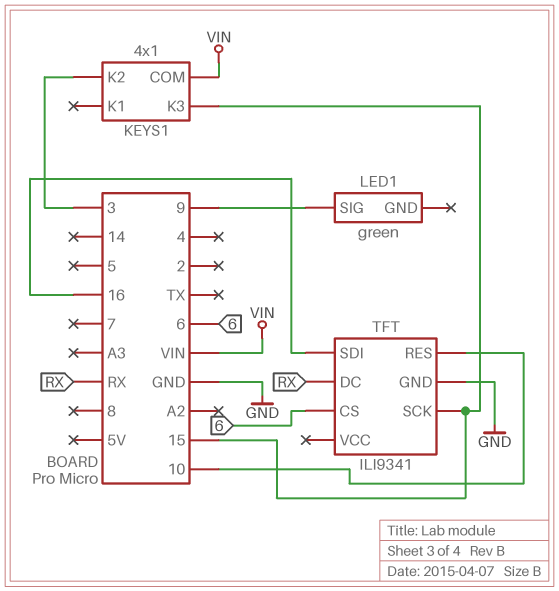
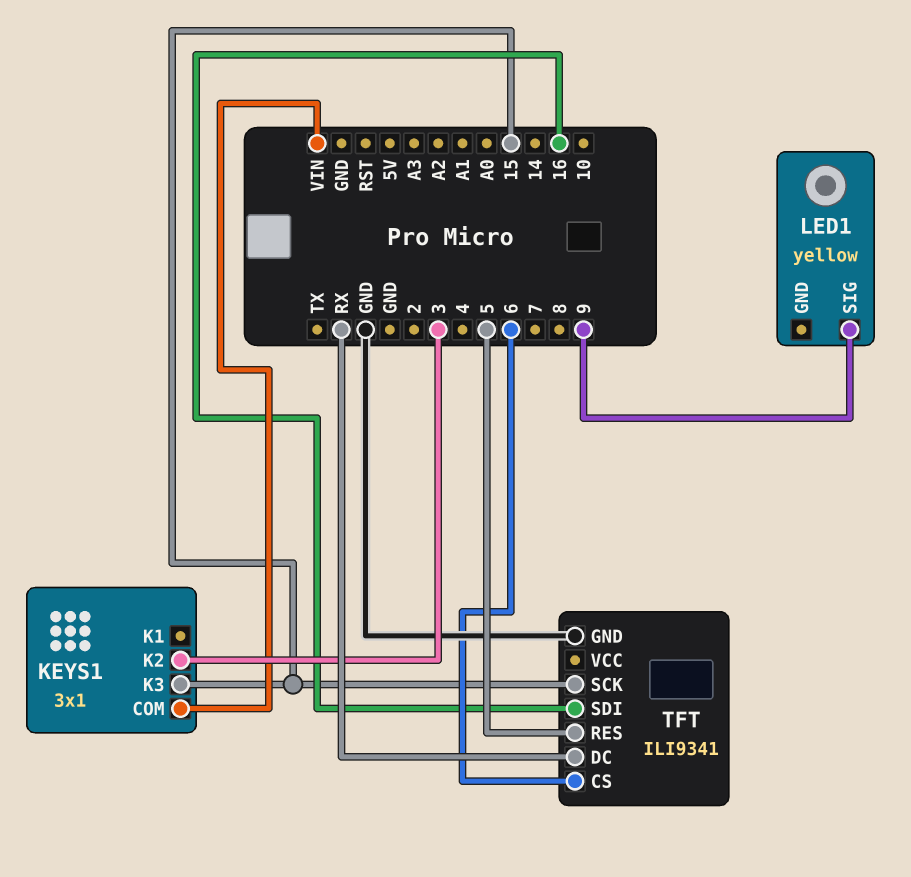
KEYS1: 4x1 -> 3x1
LED1: green -> yellow
TFT pin RES: 10 -> 5

